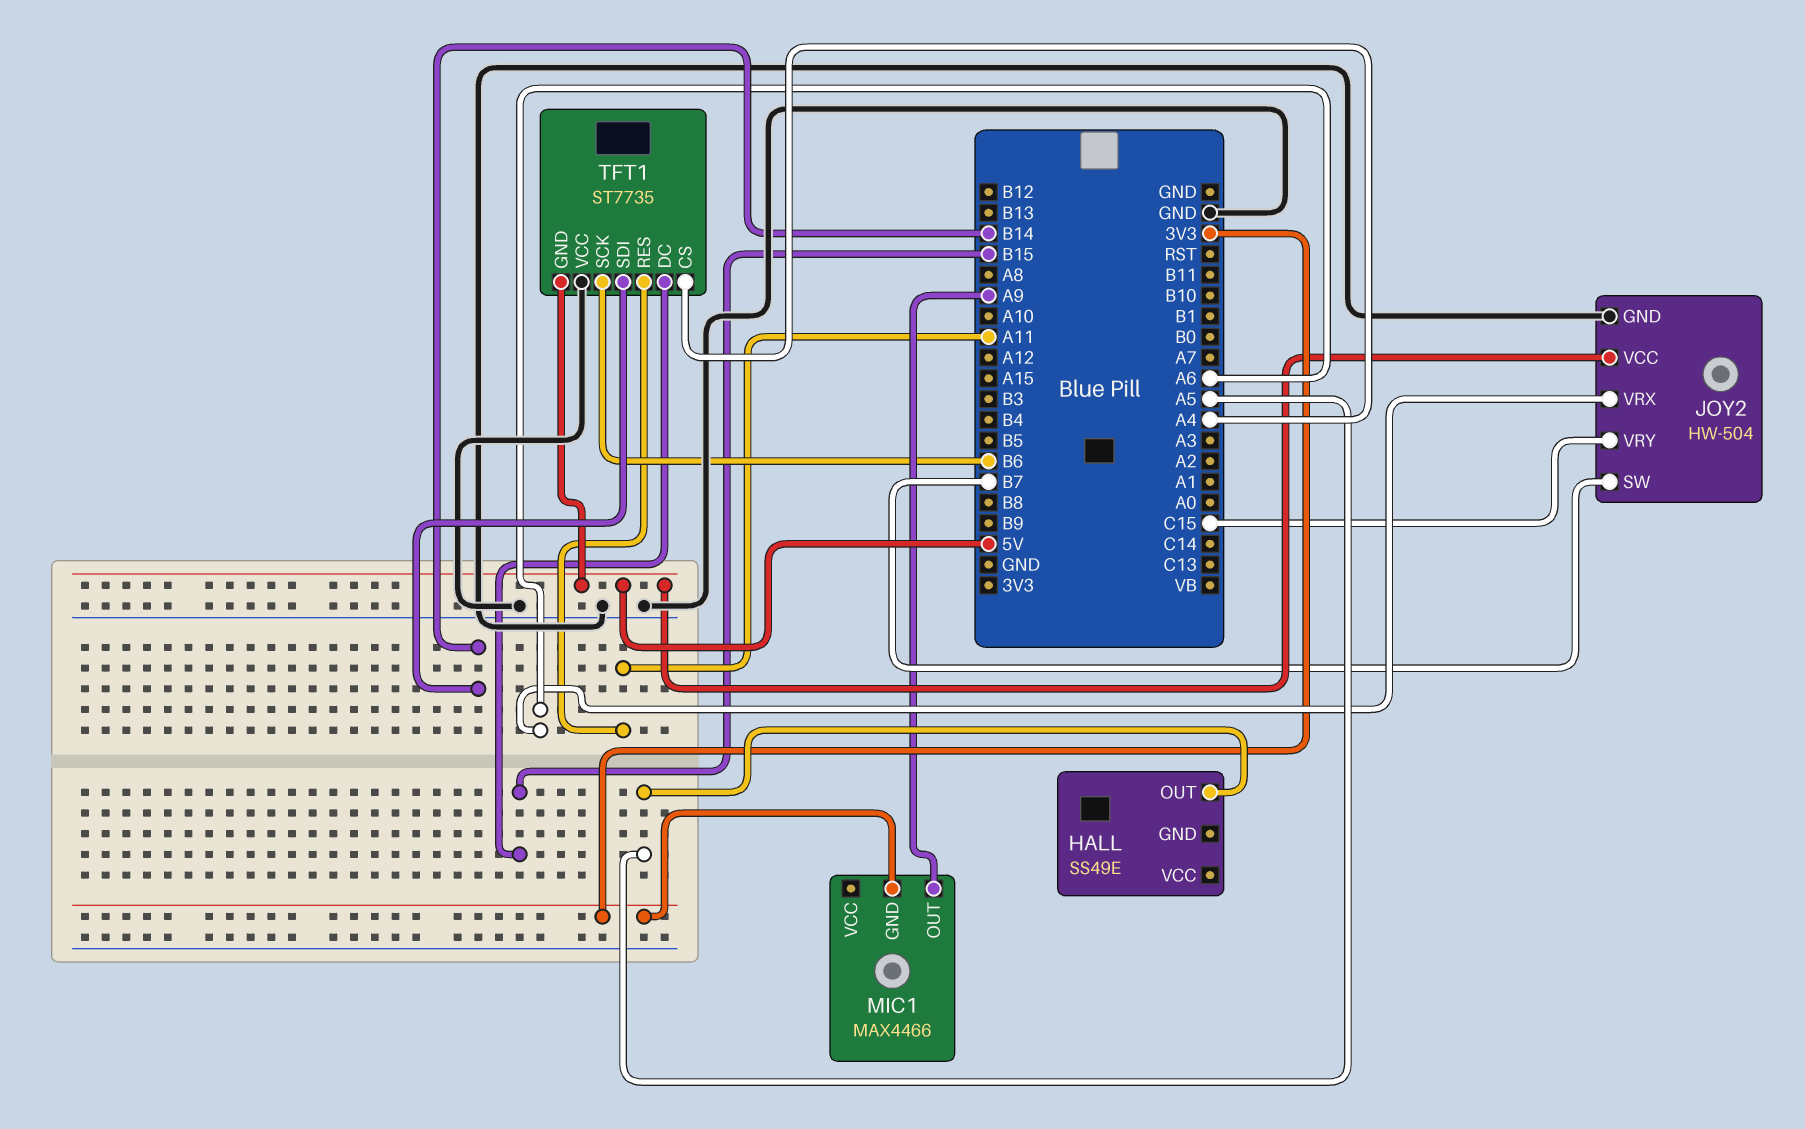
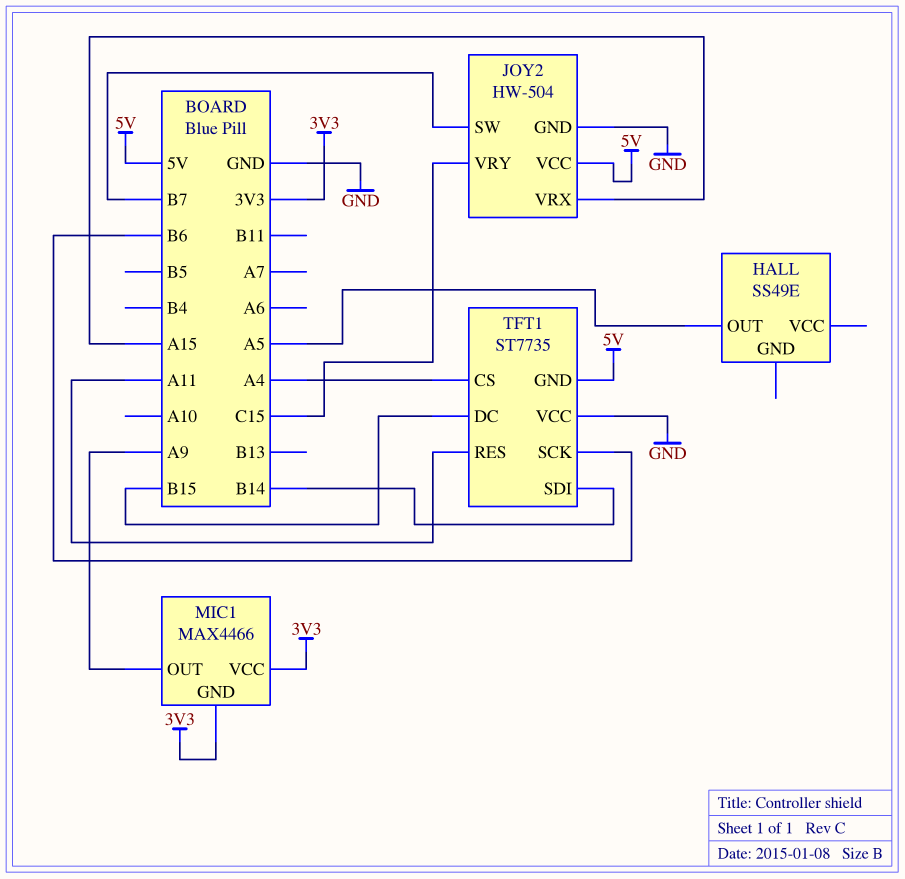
JOY2 pin VRX: A6 -> A15
MIC1 pin VCC: none -> 3V3

